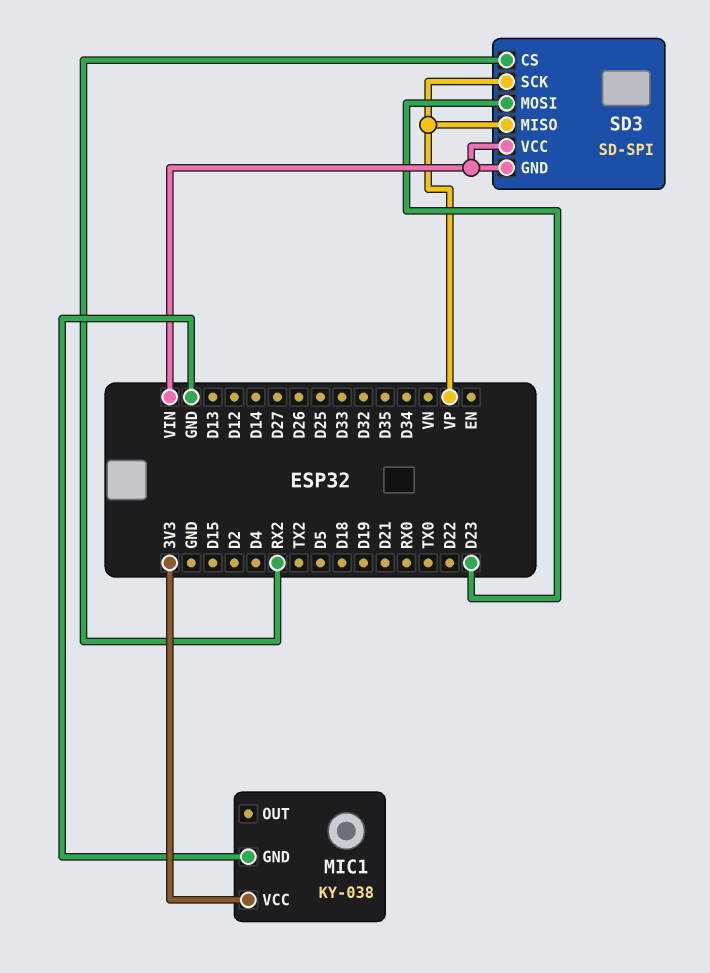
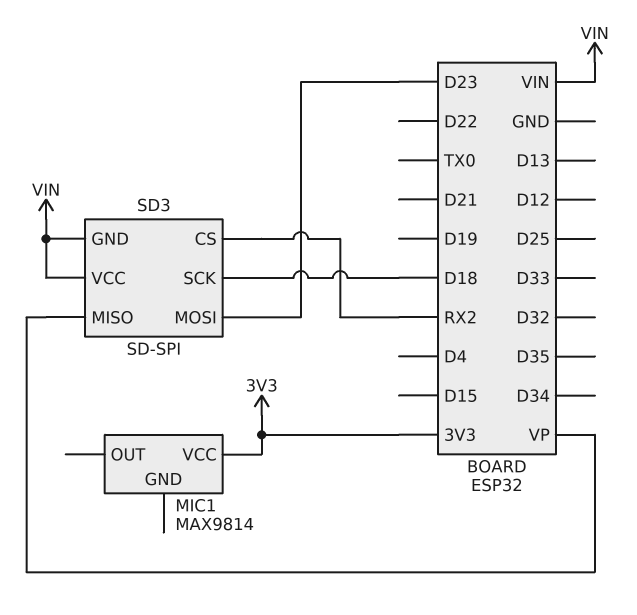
MIC1: KY-038 -> MAX9814
MIC1 pin GND: GND -> none
SD3 pin SCK: VP -> D18

